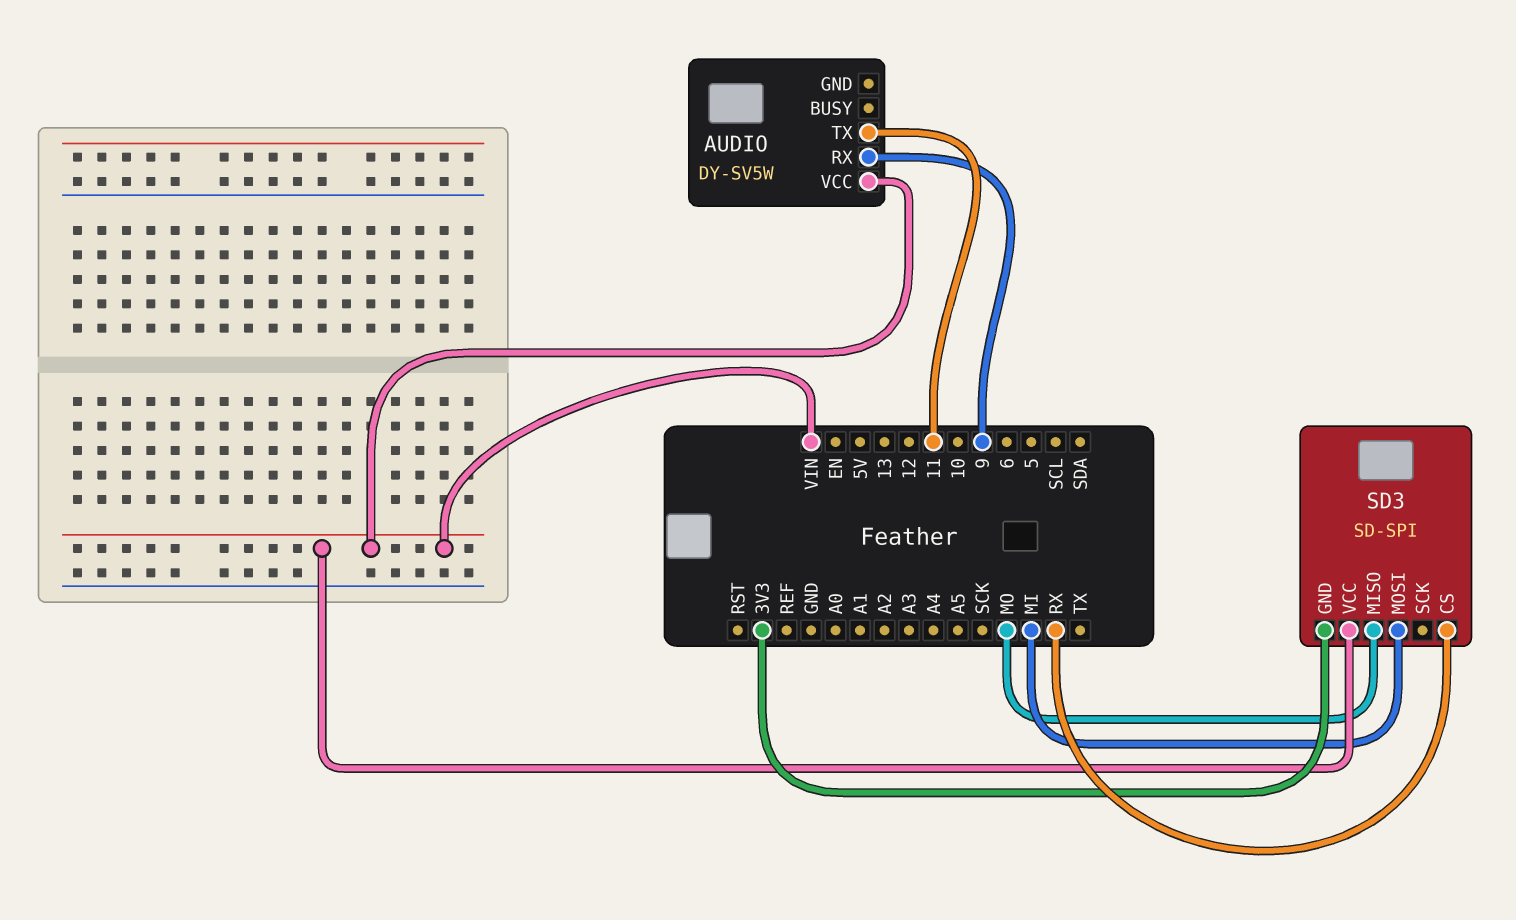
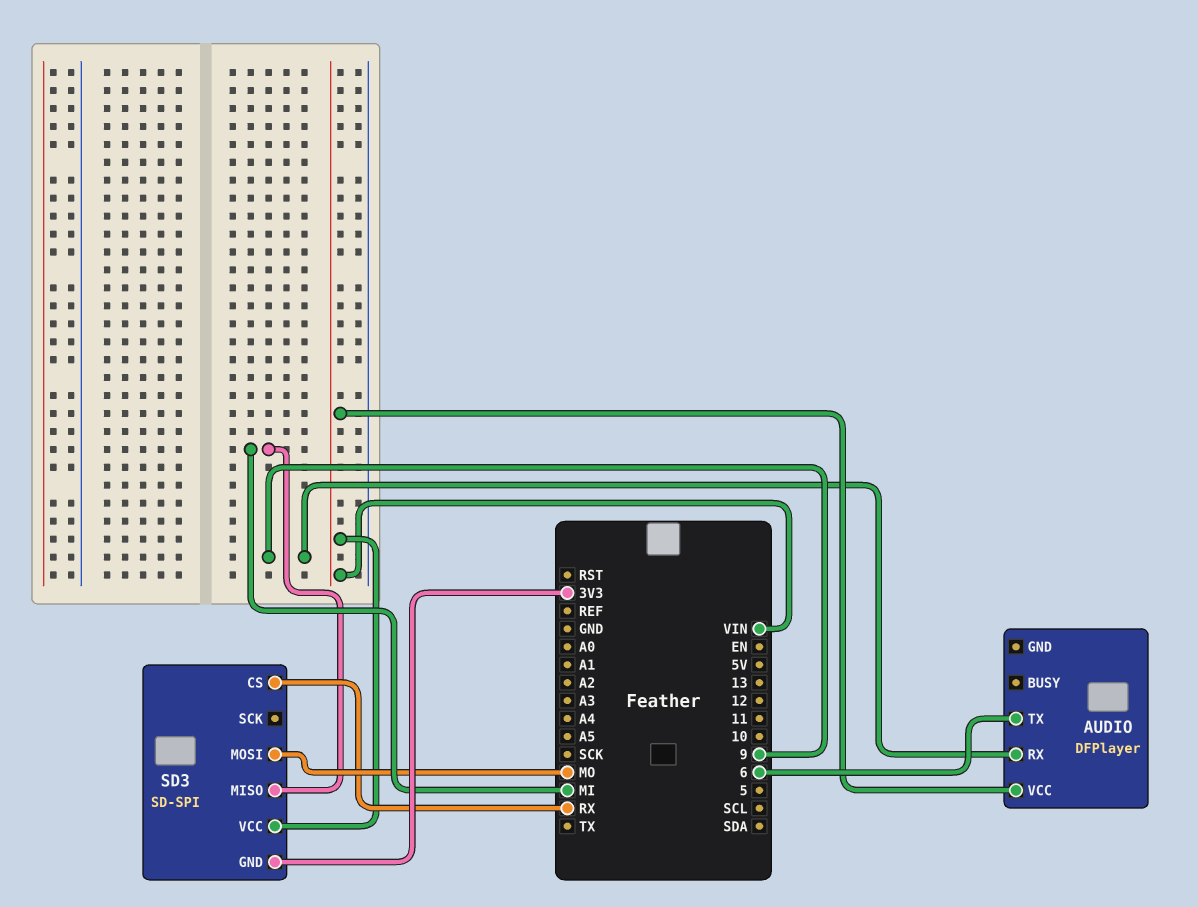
AUDIO: DY-SV5W -> DFPlayer
AUDIO pin TX: 11 -> 6
SD3 pin MISO: MO -> MI
SD3 pin MOSI: MI -> MO

